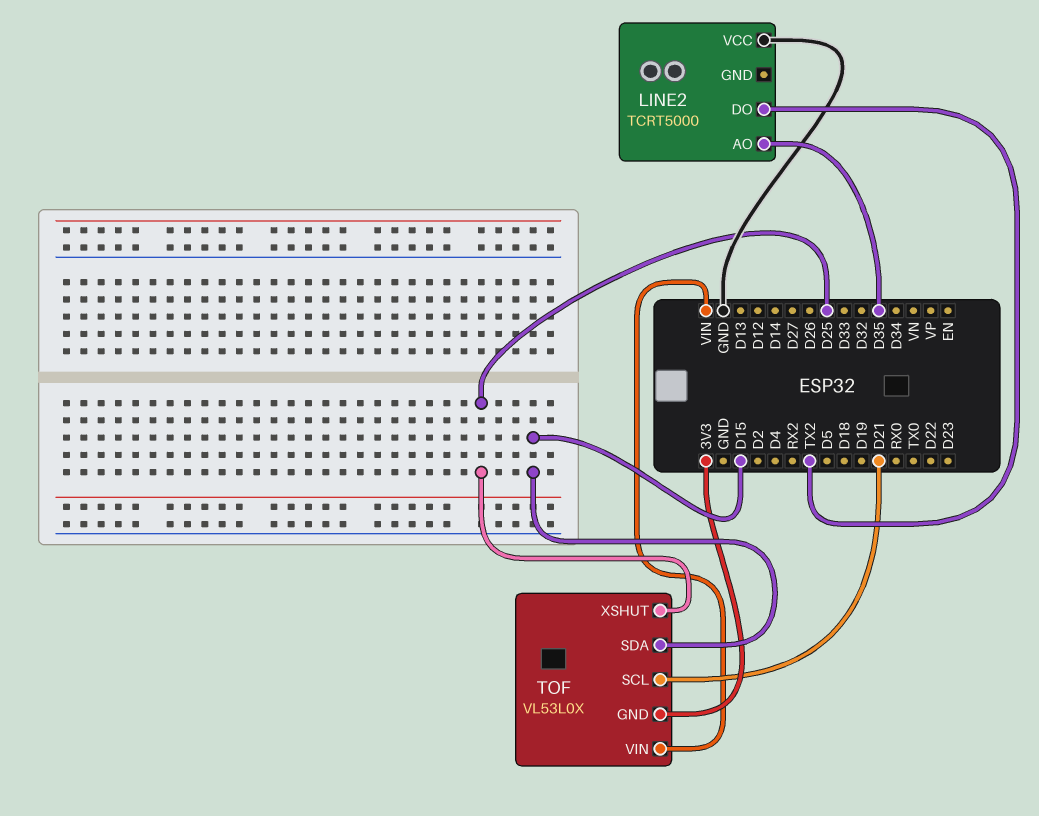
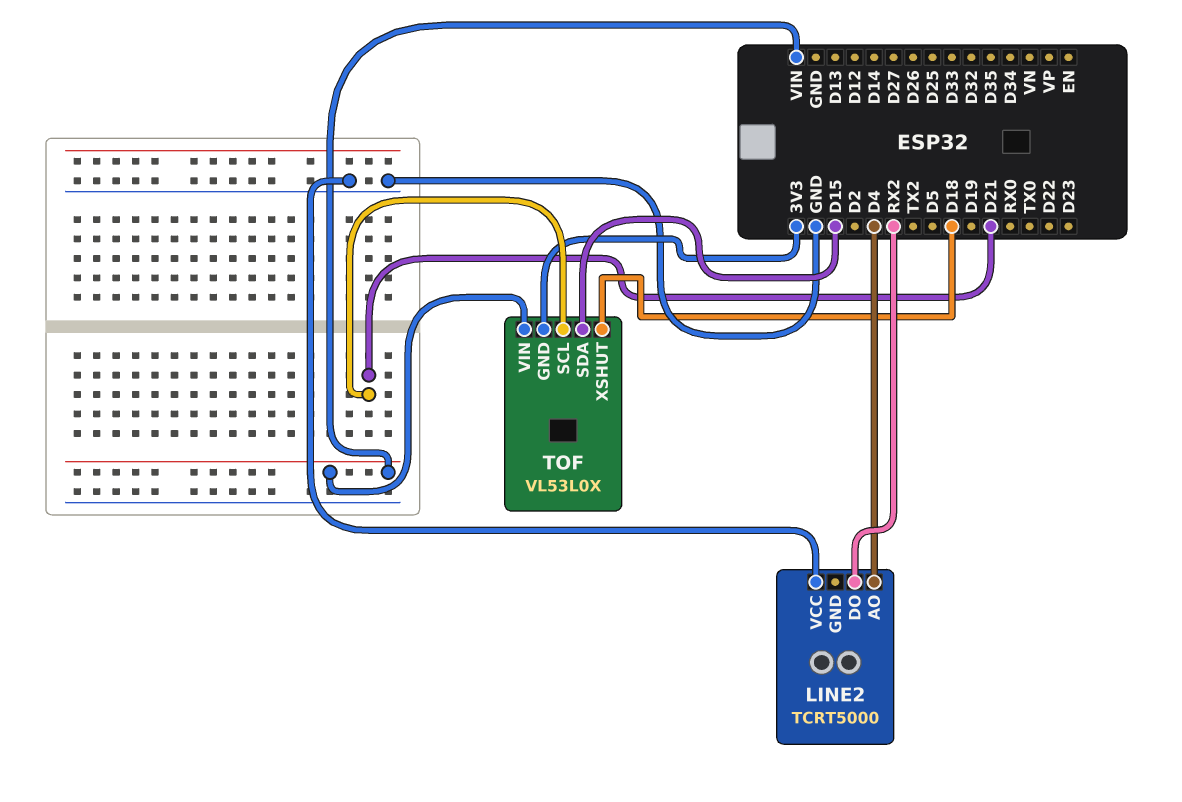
LINE2 pin AO: D35 -> D4
LINE2 pin DO: TX2 -> RX2
TOF pin XSHUT: D25 -> D18

